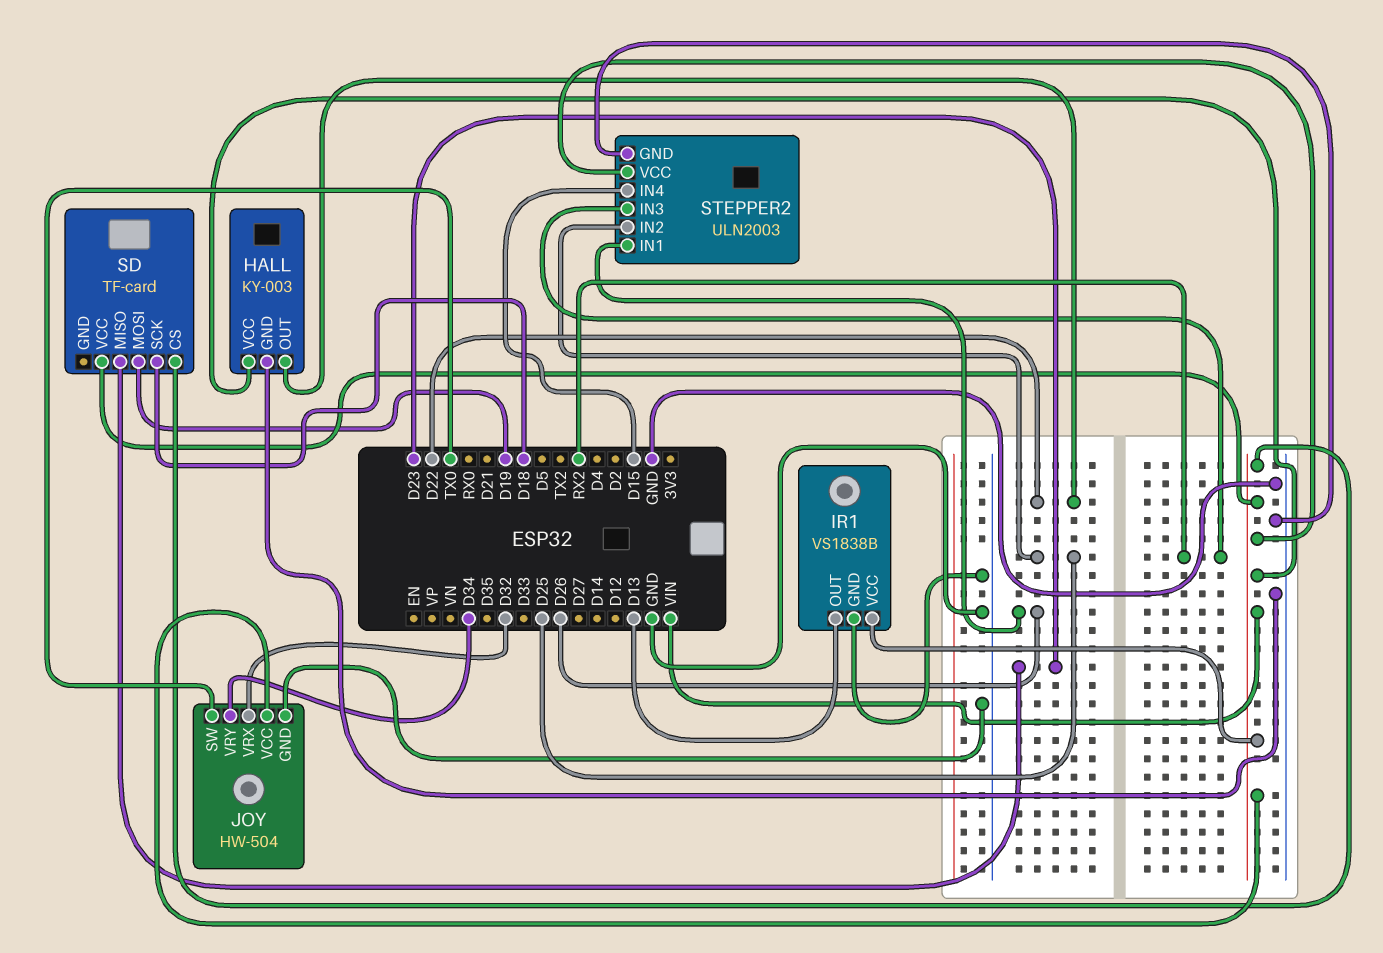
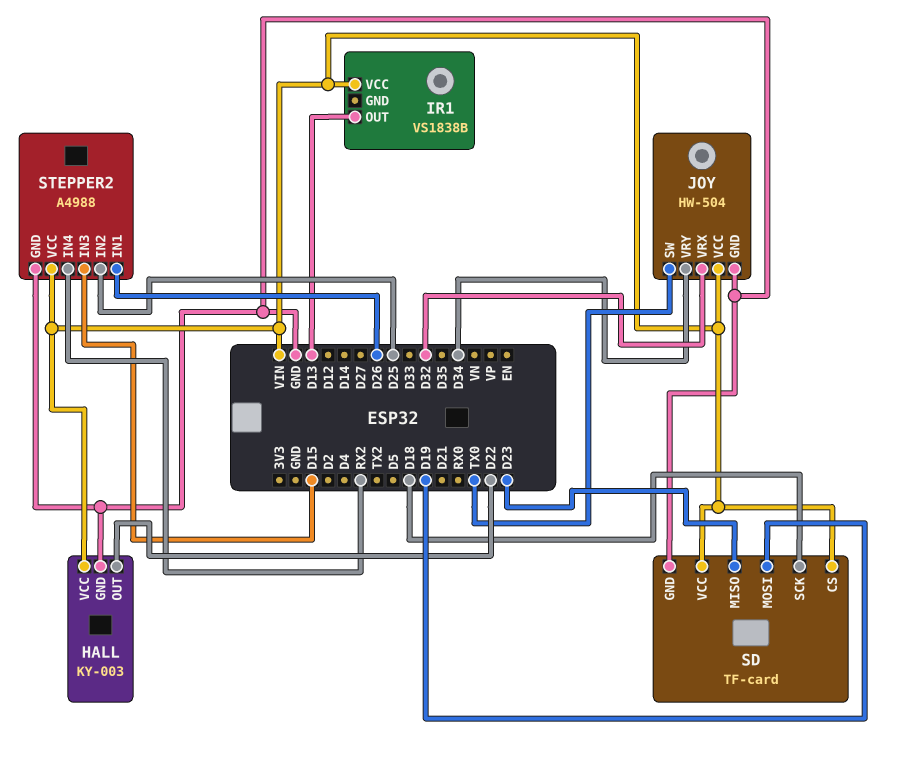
IR1 pin GND: GND -> none
SD pin GND: none -> GND
STEPPER2: ULN2003 -> A4988
STEPPER2 pin IN3: RX2 -> D15
STEPPER2 pin IN4: D15 -> RX2

